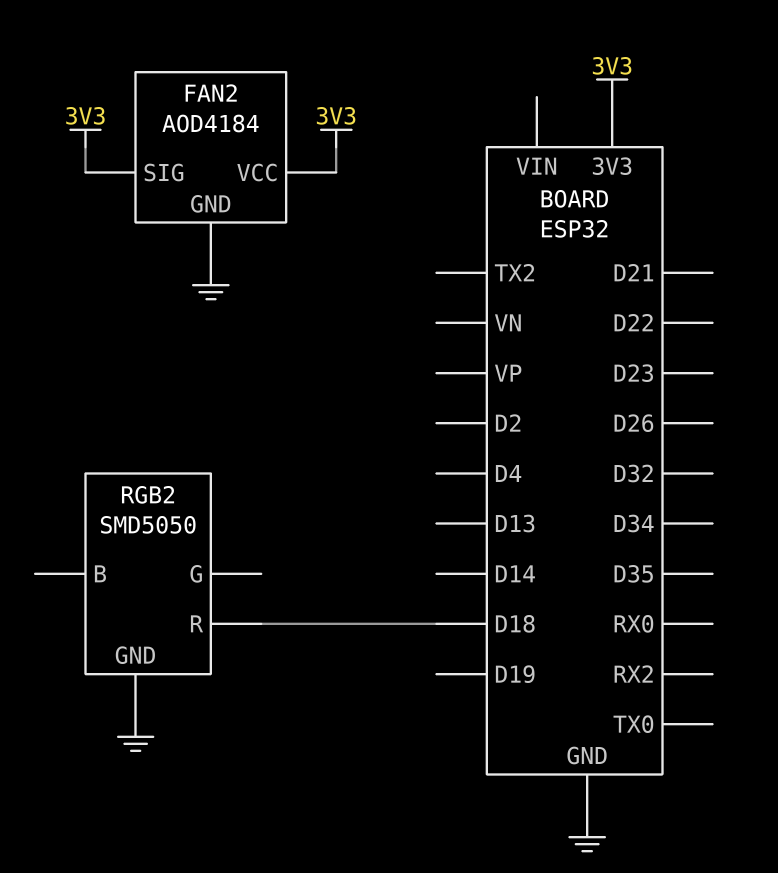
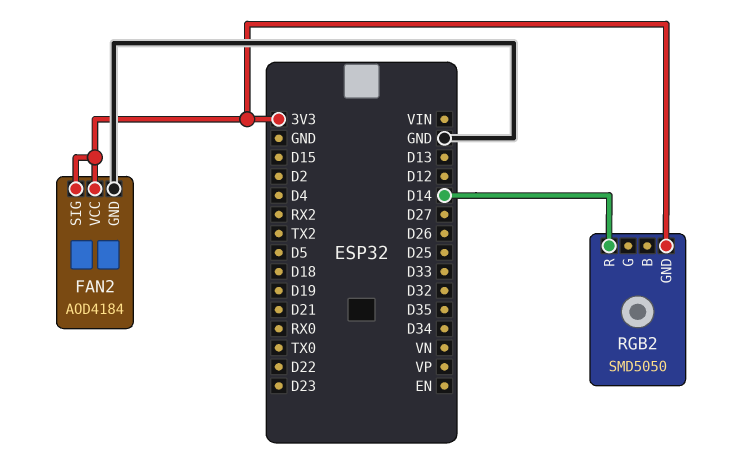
RGB2 pin GND: GND -> 3V3
RGB2 pin R: D18 -> D14

